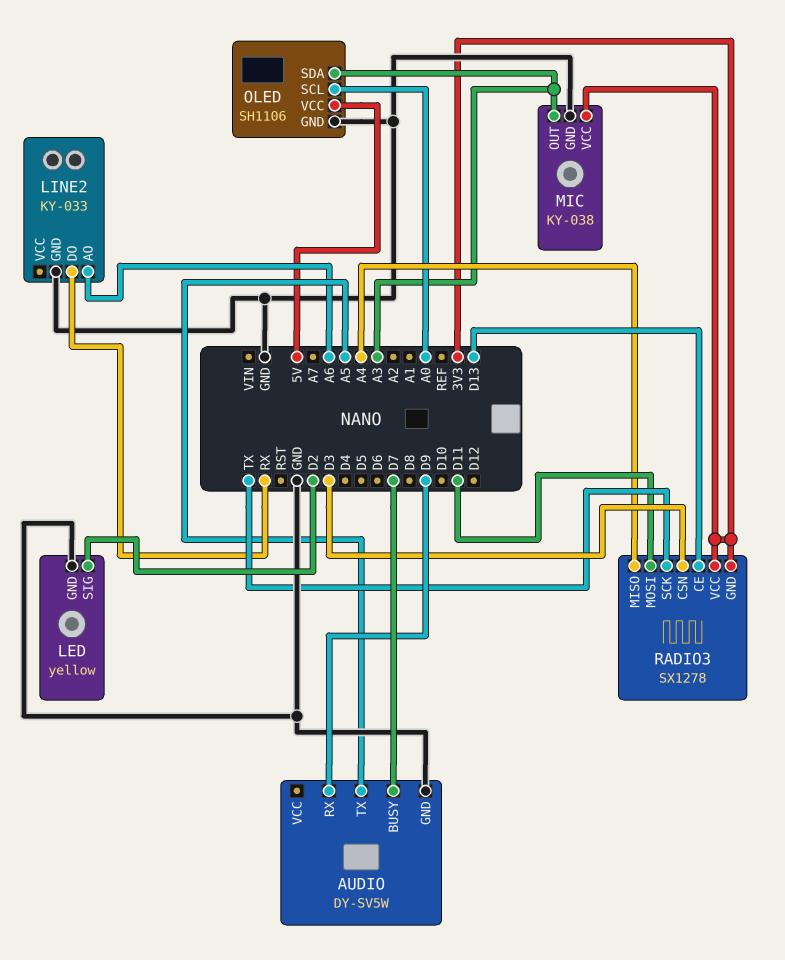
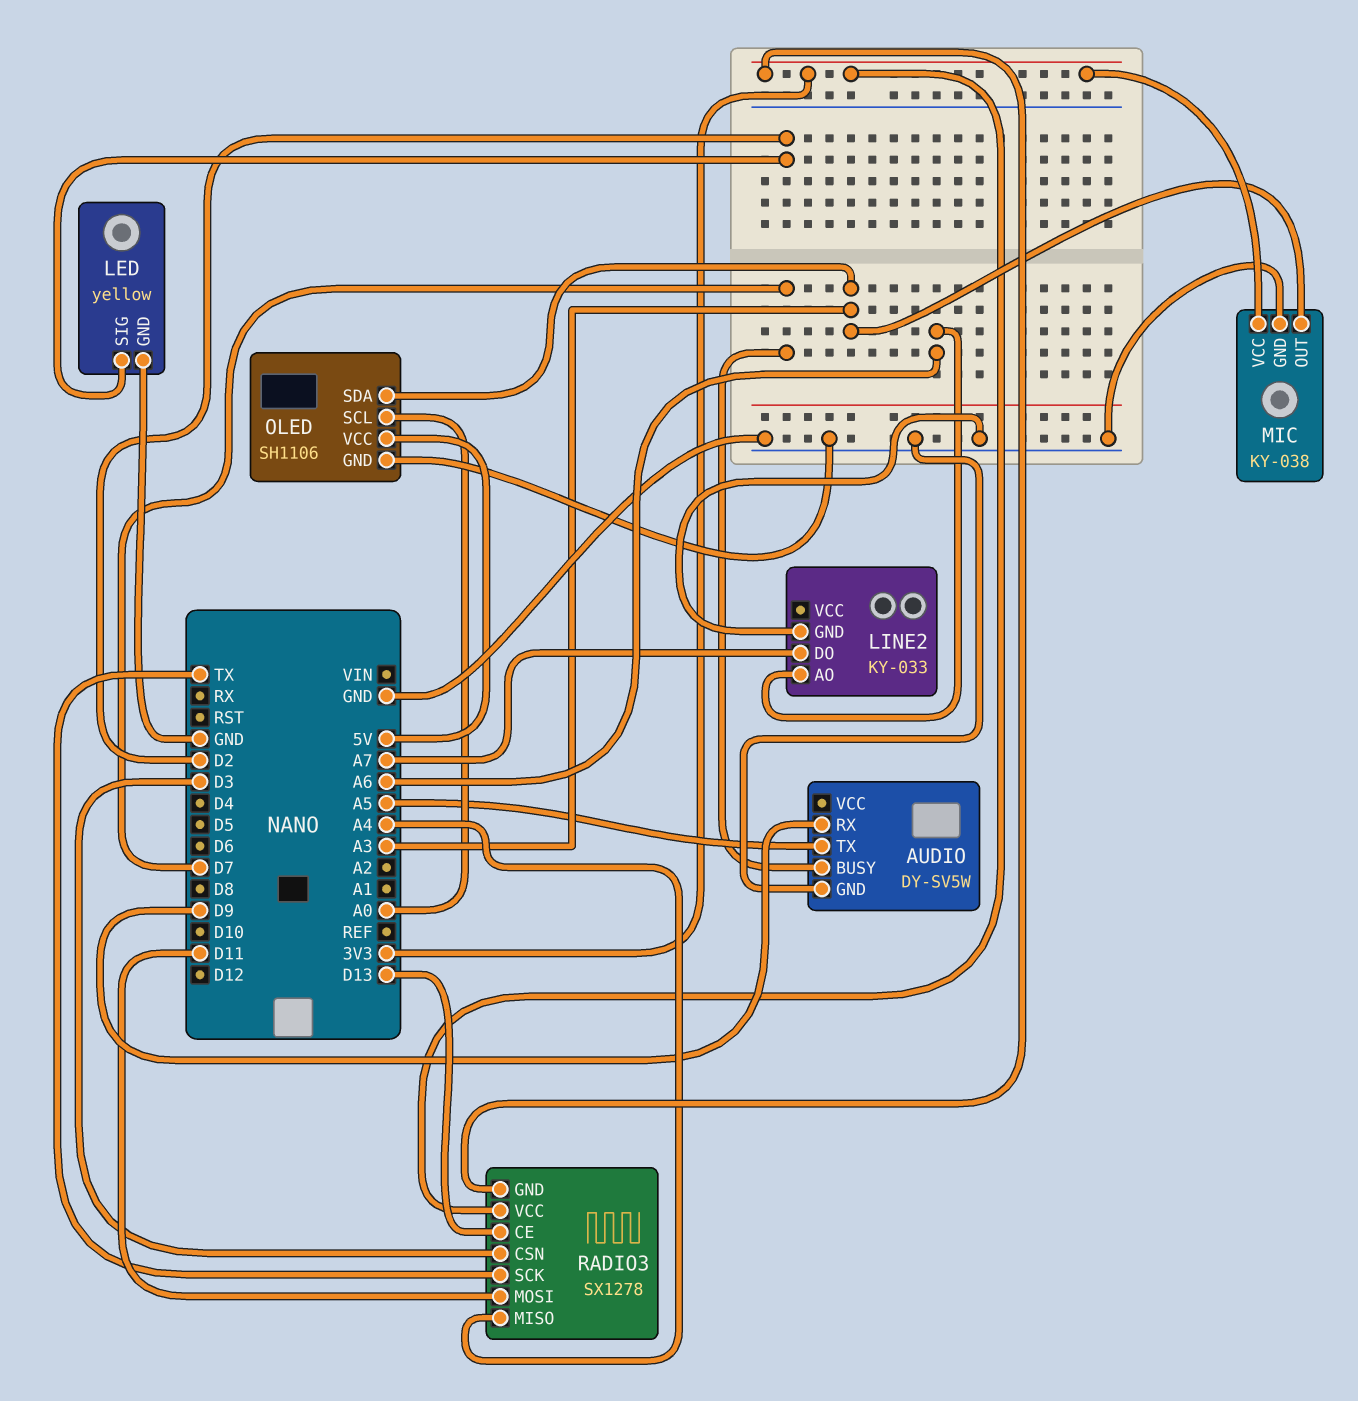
LINE2 pin DO: RX -> A7

